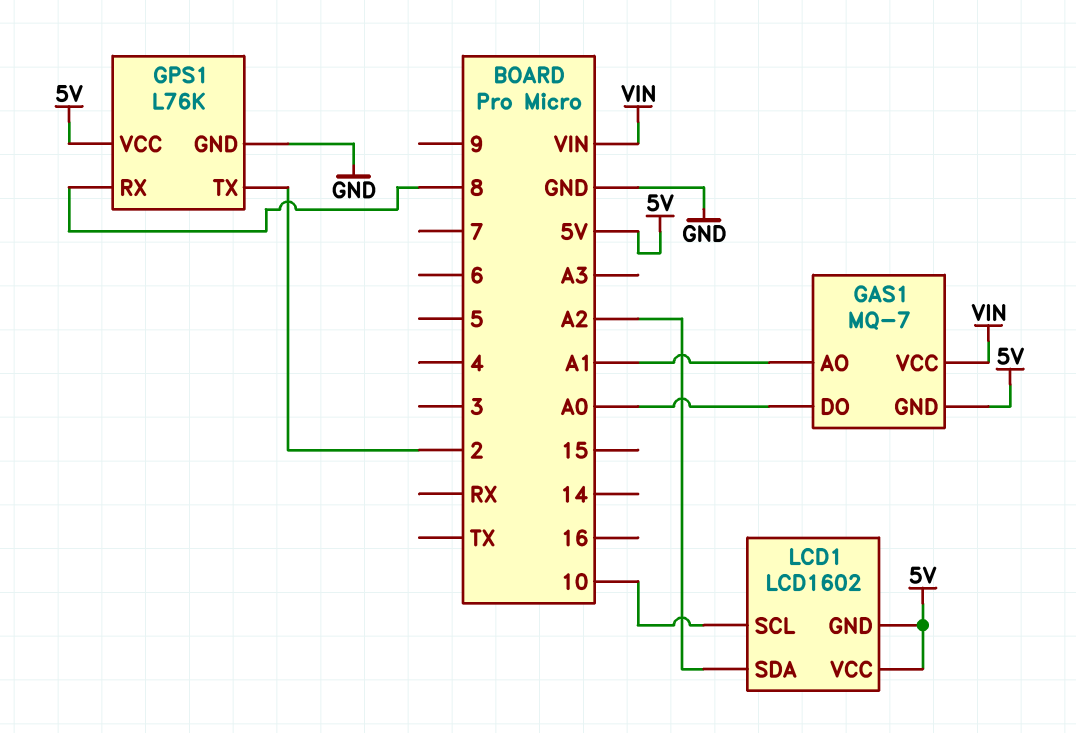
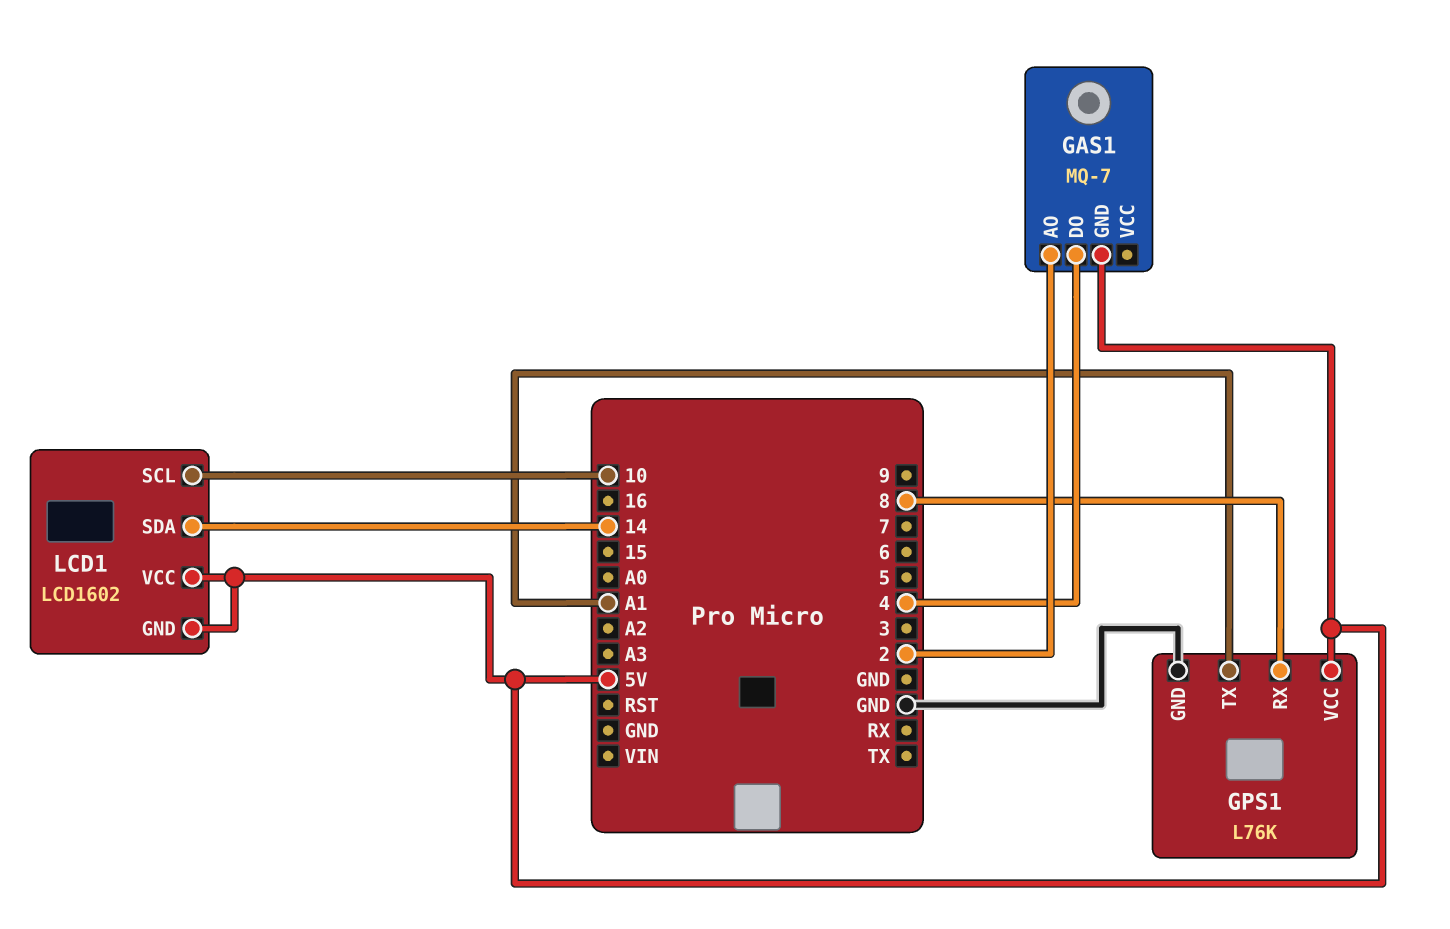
GAS1 pin AO: A1 -> 2
GAS1 pin DO: A0 -> 4
GAS1 pin VCC: VIN -> none
GPS1 pin TX: 2 -> A1
LCD1 pin SDA: A2 -> 14

